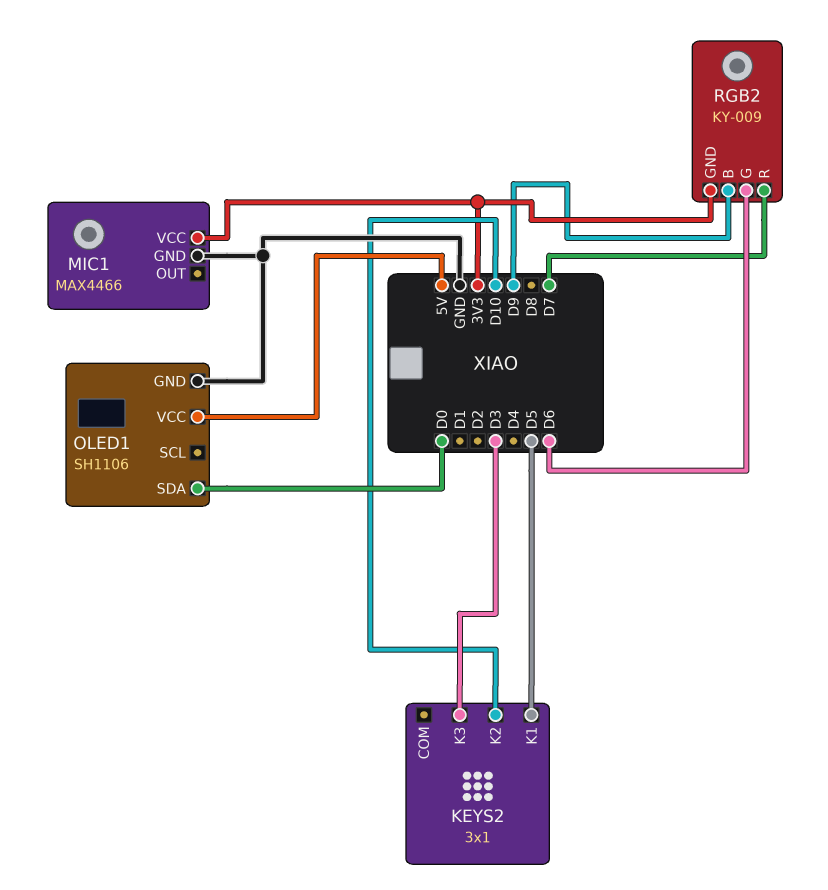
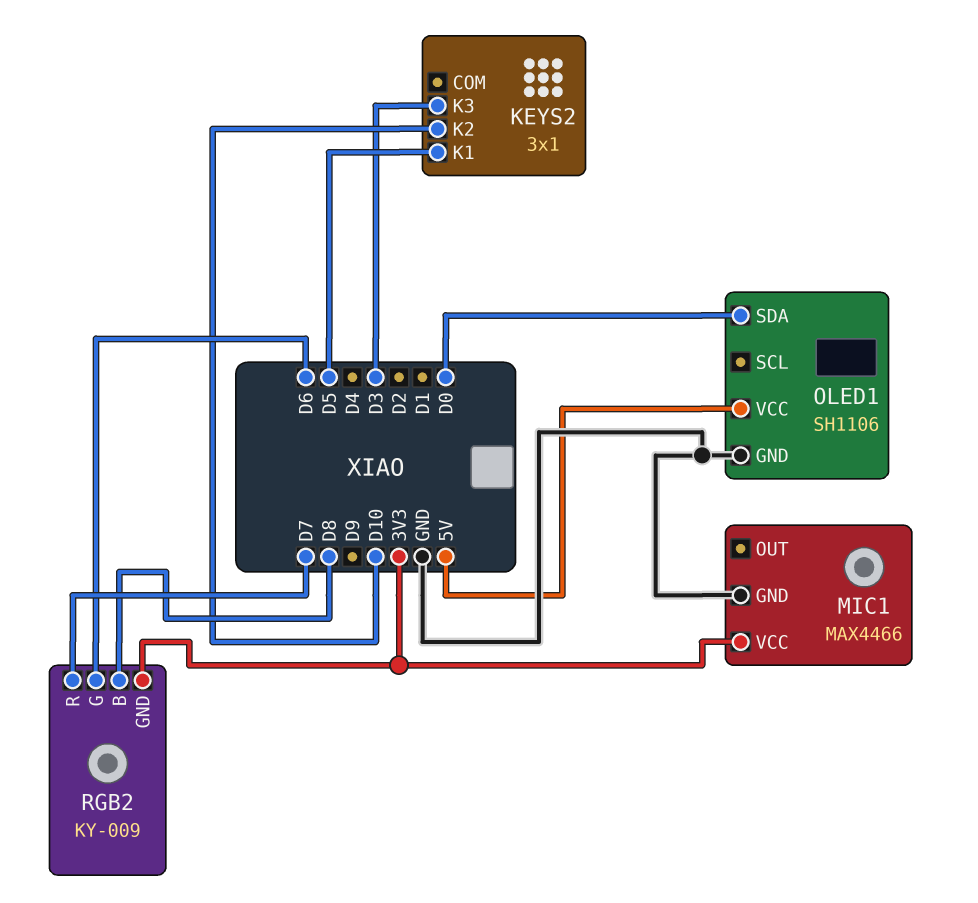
RGB2 pin B: D9 -> D8

